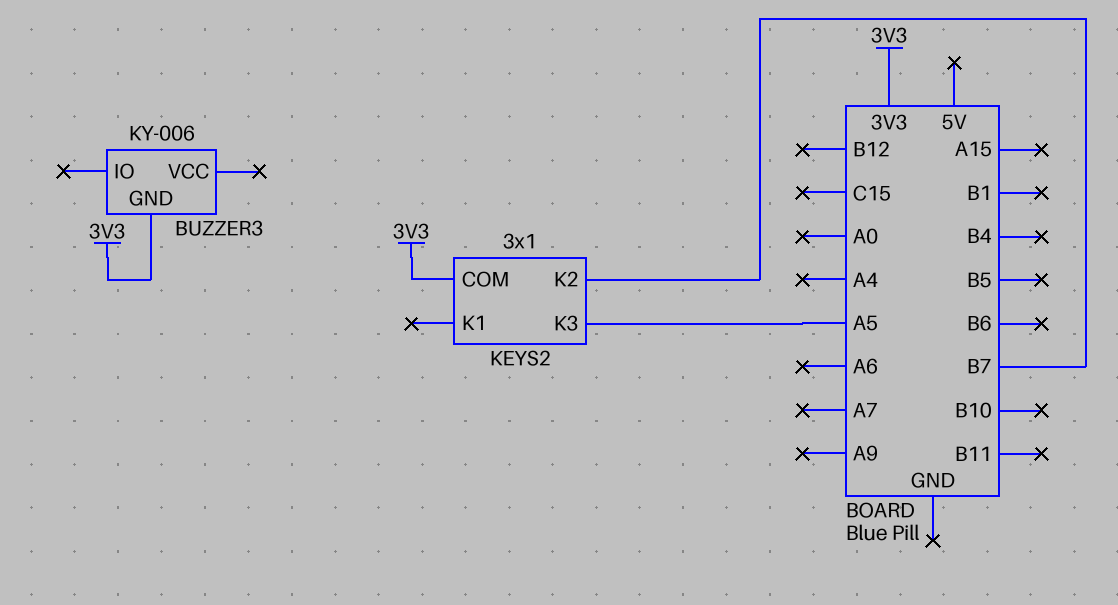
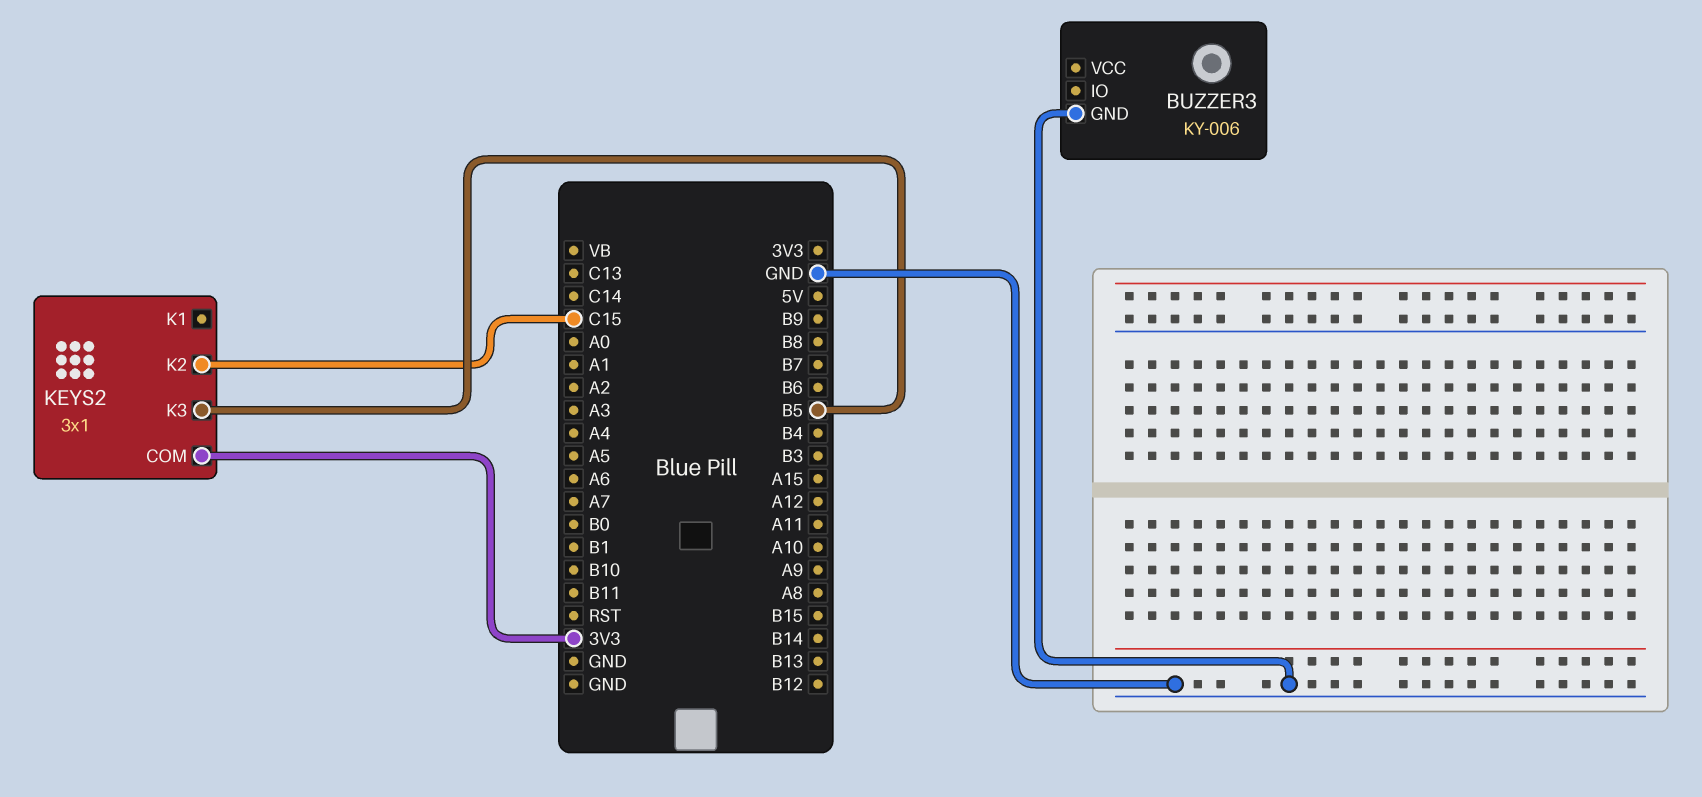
BUZZER3 pin GND: 3V3 -> GND
KEYS2 pin K2: B7 -> C15
KEYS2 pin K3: A5 -> B5

